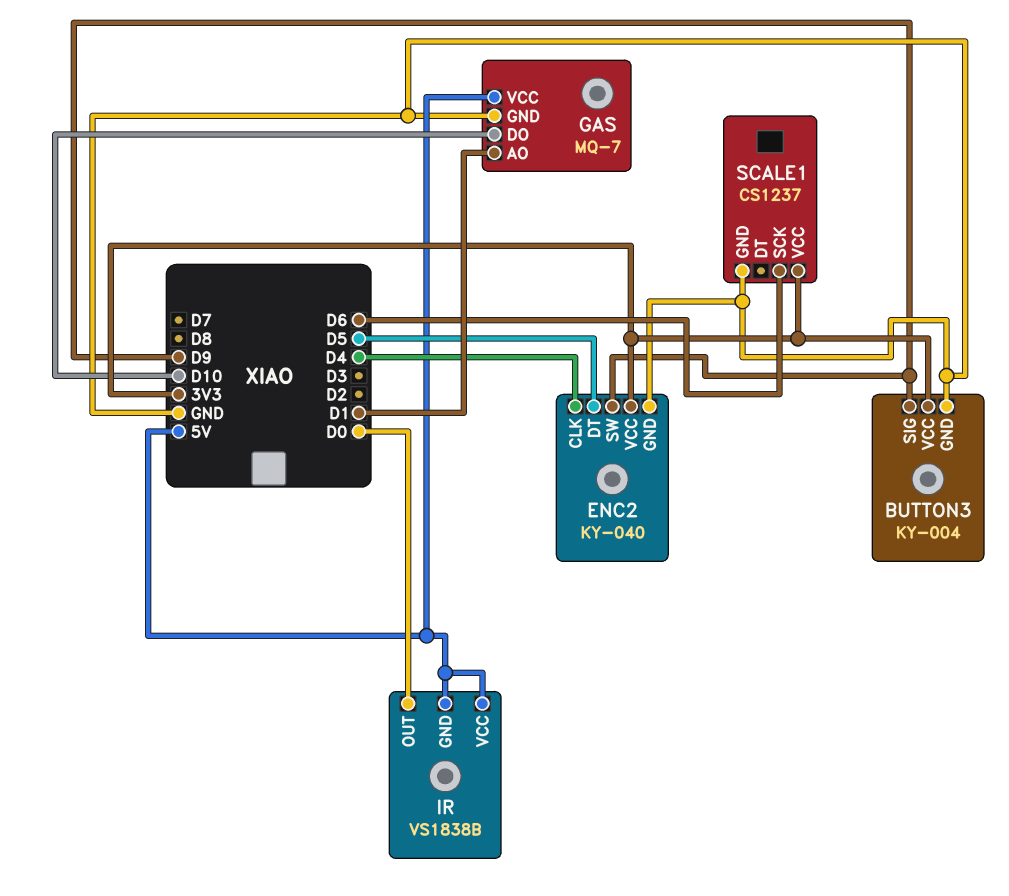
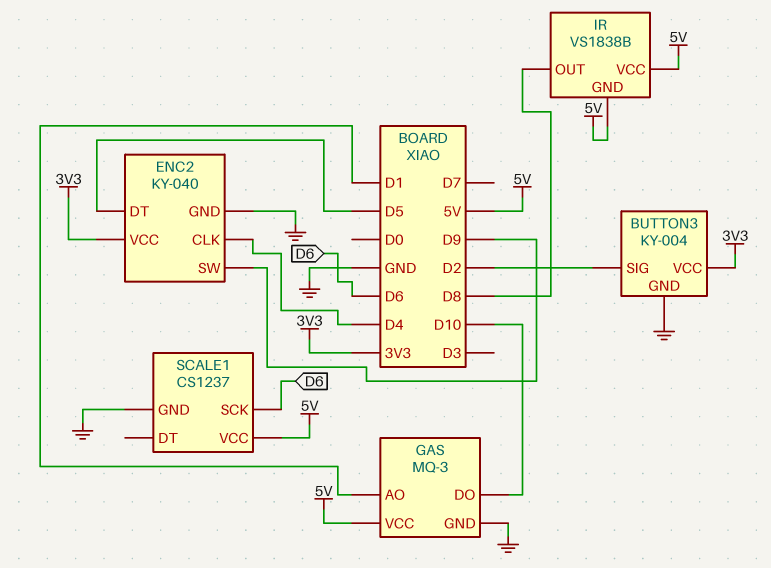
BUTTON3 pin SIG: D9 -> D2
GAS: MQ-7 -> MQ-3
IR pin OUT: D0 -> D8
SCALE1 pin VCC: 3V3 -> 5V

